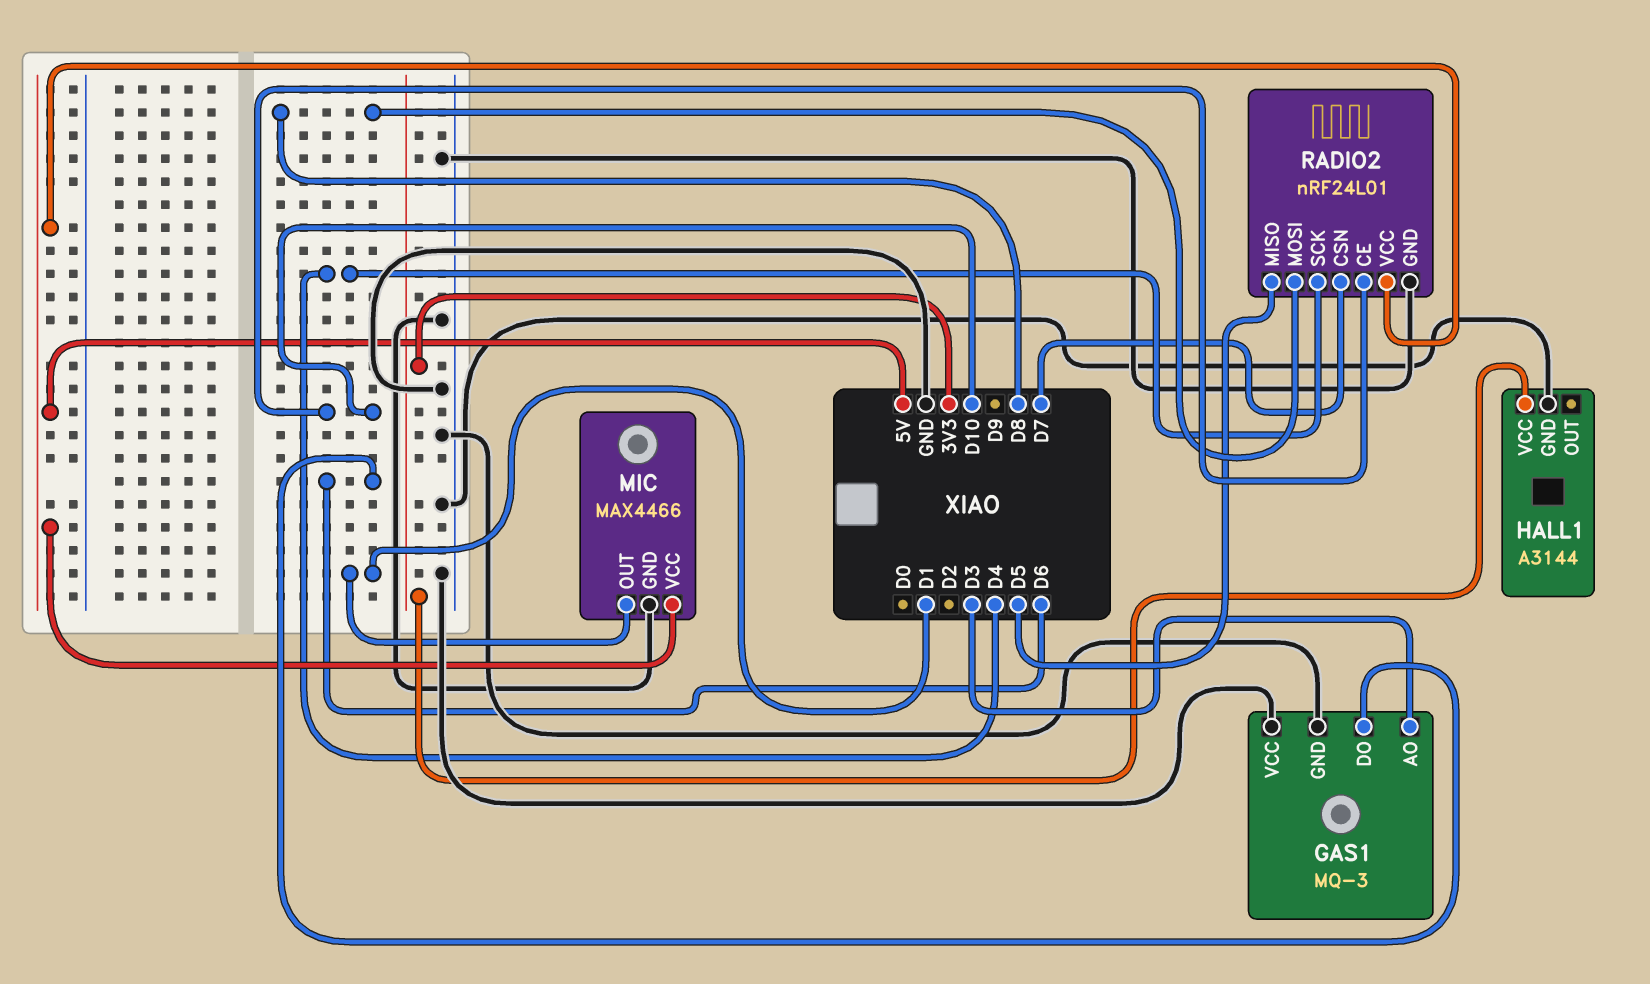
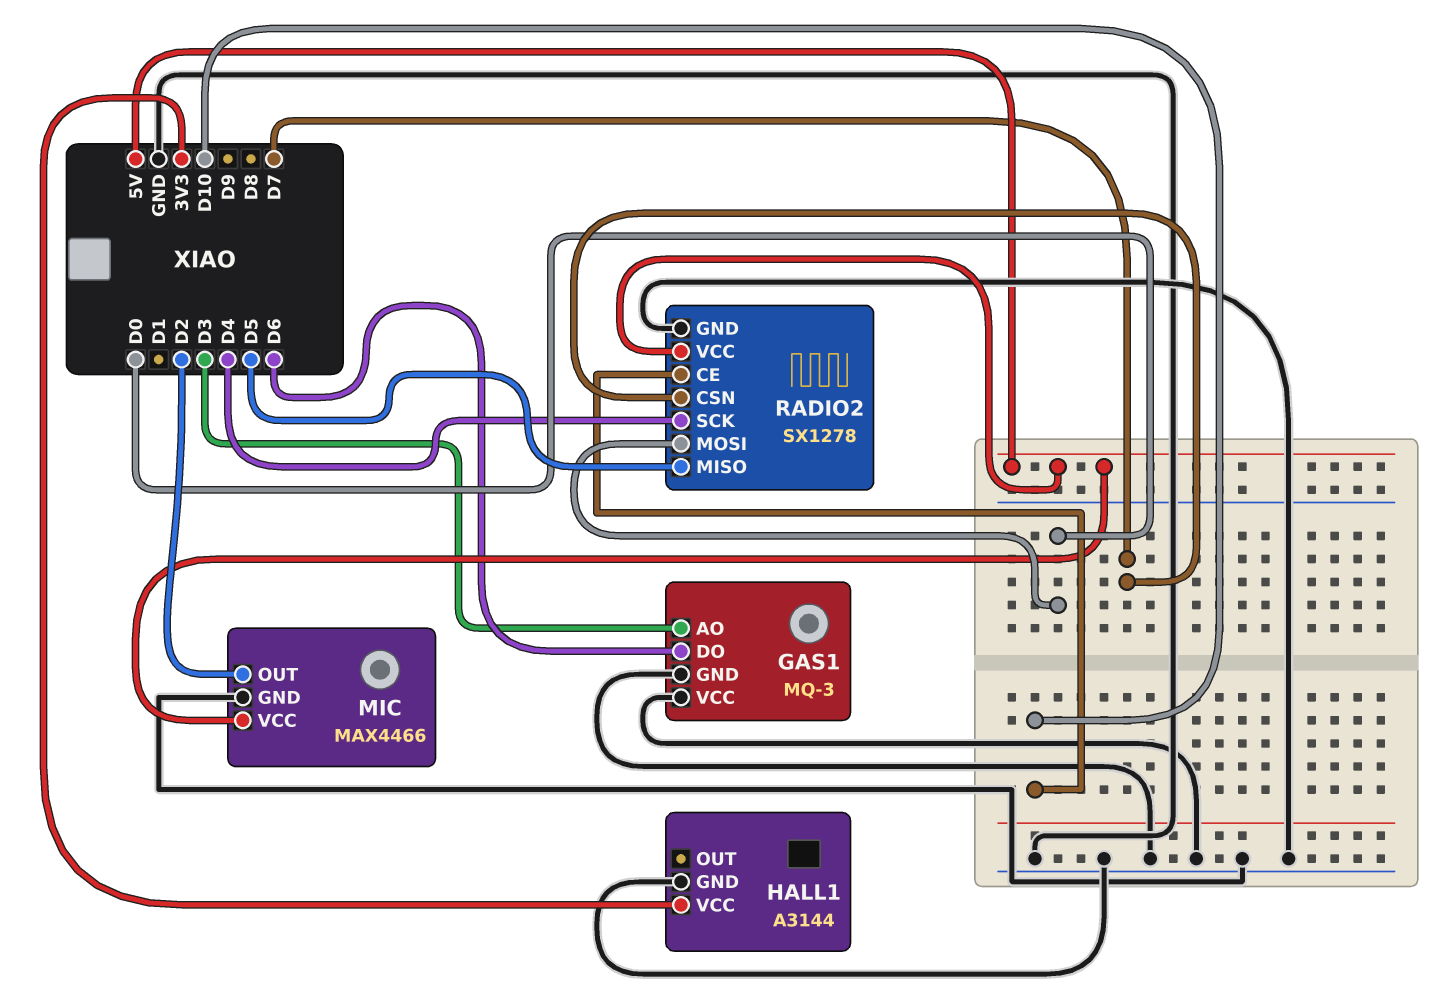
MIC pin OUT: D1 -> D2
RADIO2: nRF24L01 -> SX1278
RADIO2 pin MOSI: D8 -> D0

